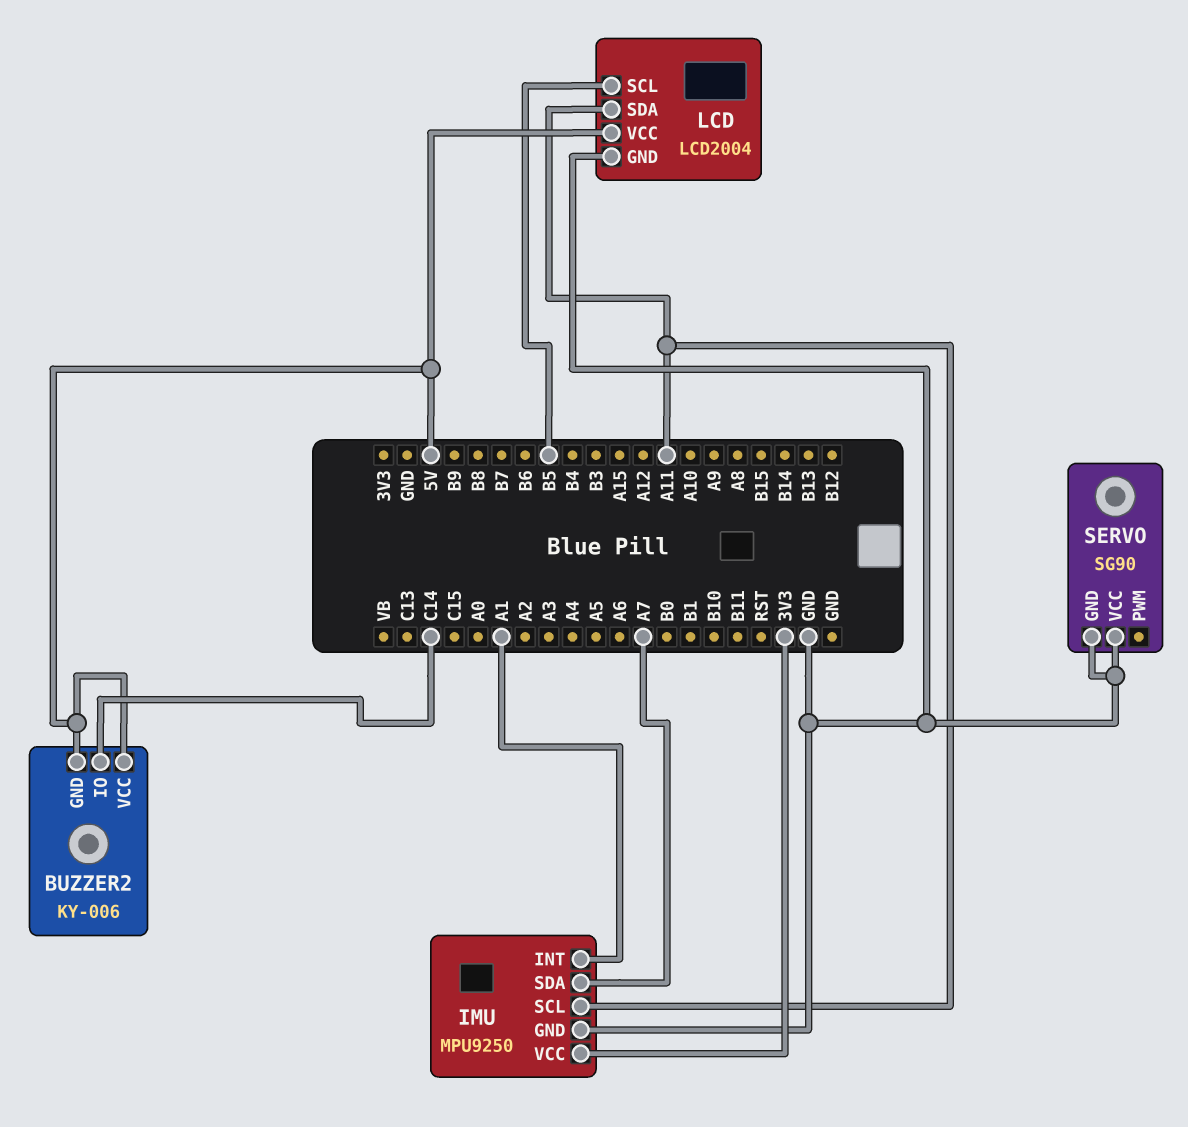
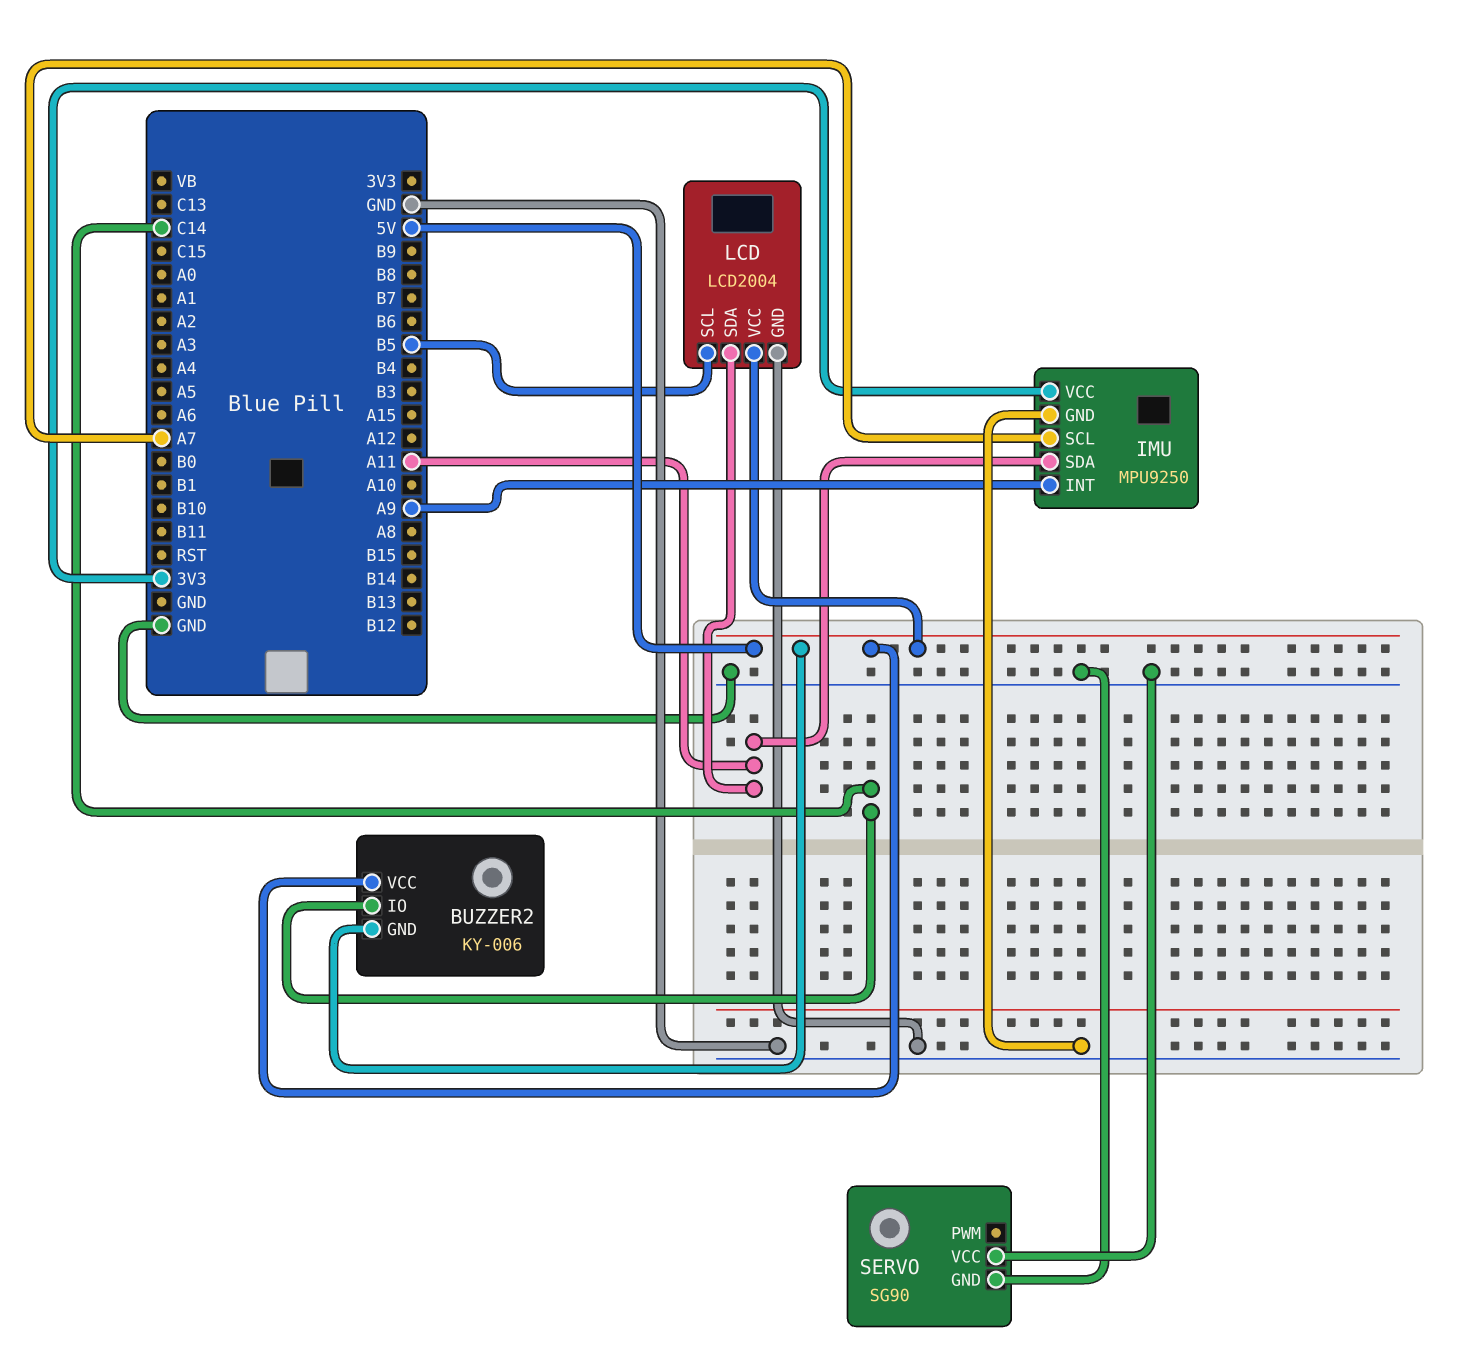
IMU pin INT: A1 -> A9
IMU pin SCL: A11 -> A7
IMU pin SDA: A7 -> A11

